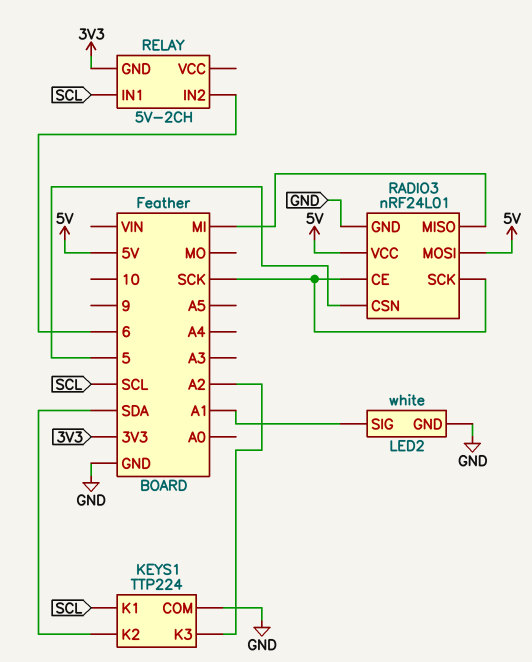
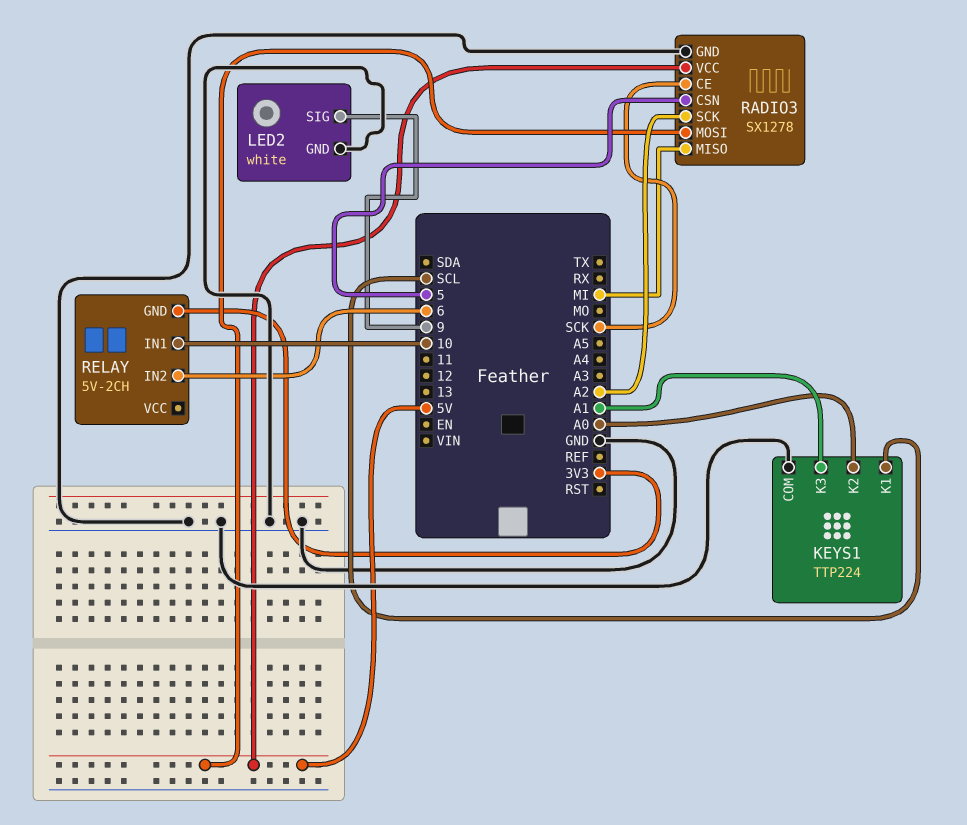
KEYS1 pin K2: SDA -> A0
KEYS1 pin K3: A2 -> A1
LED2 pin SIG: A1 -> 9
RADIO3: nRF24L01 -> SX1278
RADIO3 pin SCK: SCK -> A2
RELAY pin IN1: SCL -> 10

